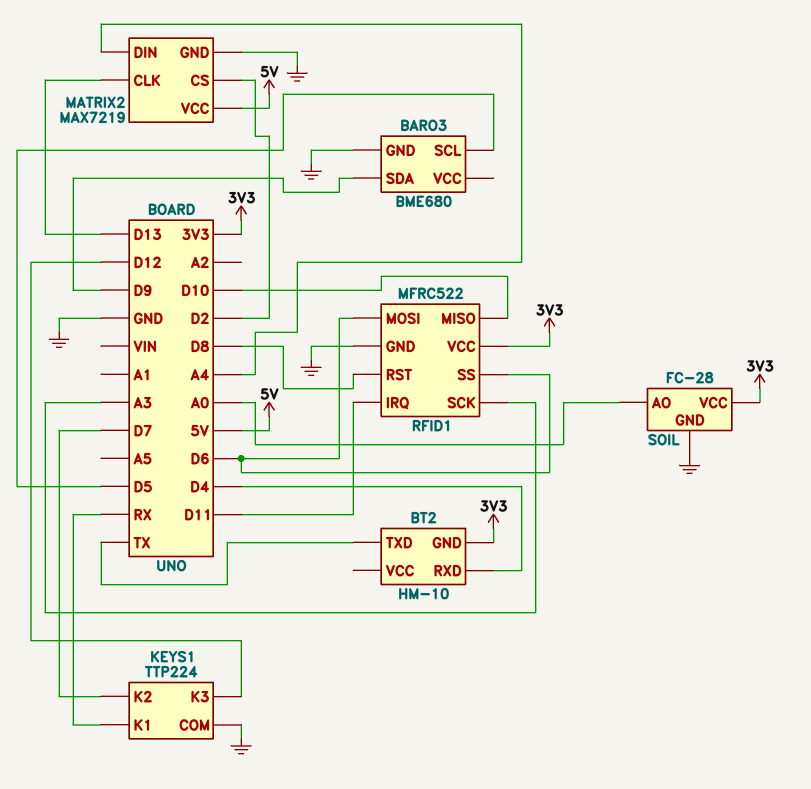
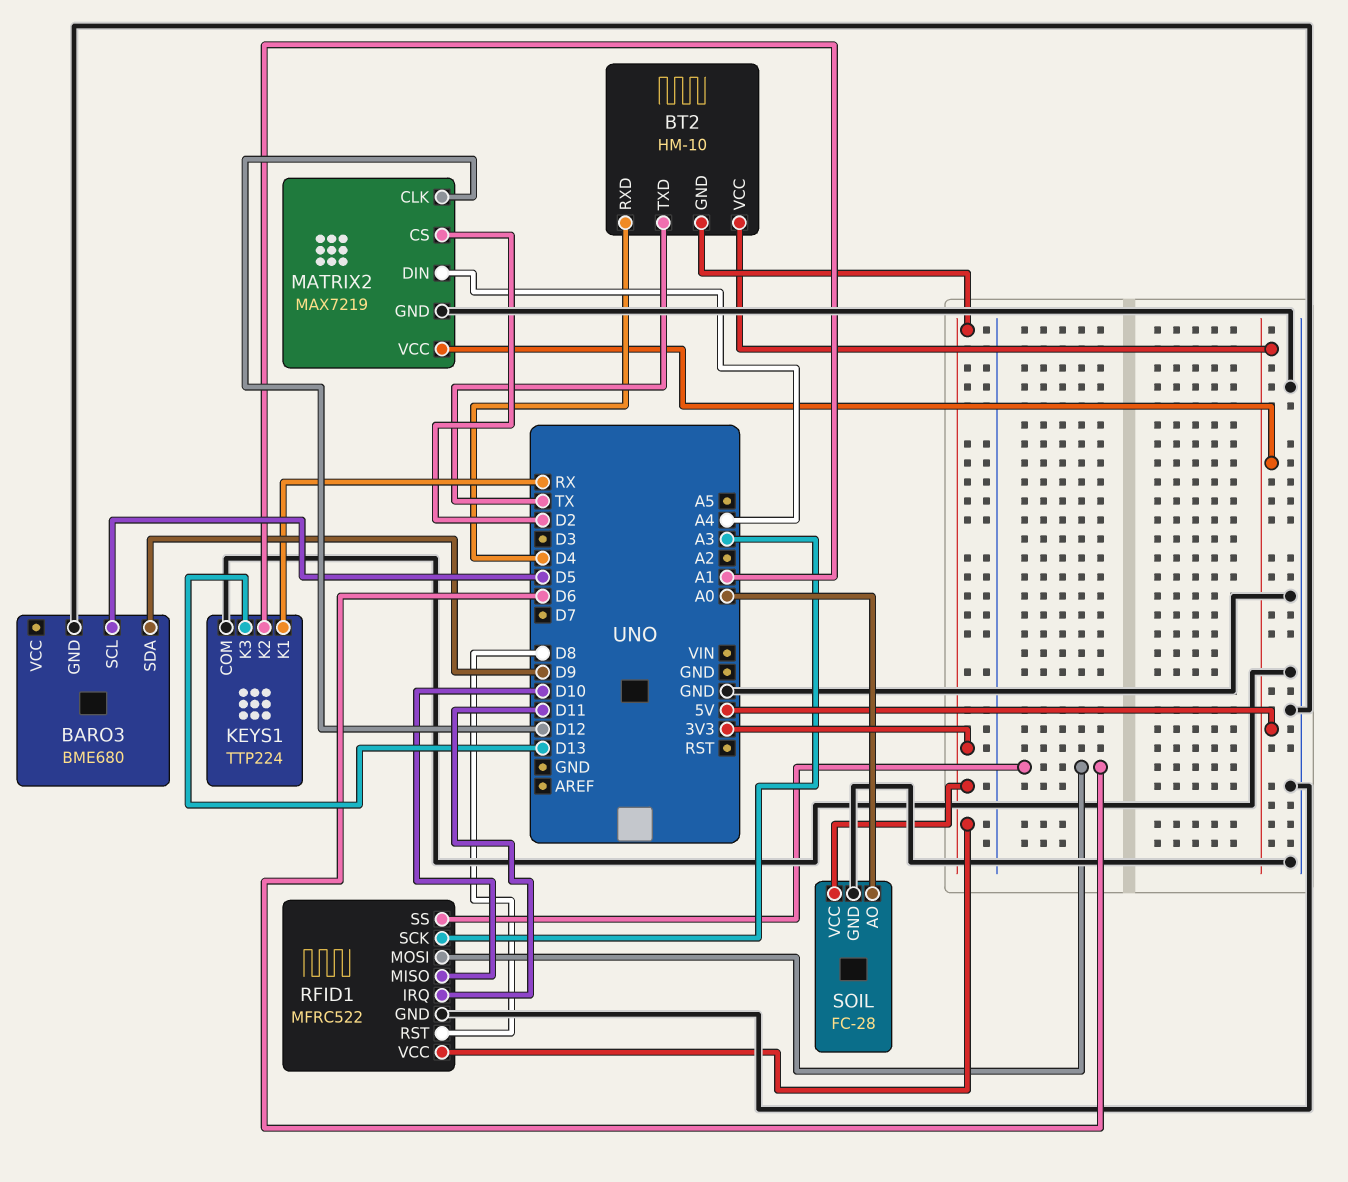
BT2 pin VCC: none -> 5V
KEYS1 pin K2: D7 -> A1
KEYS1 pin K3: D12 -> D13
MATRIX2 pin CLK: D13 -> D12

